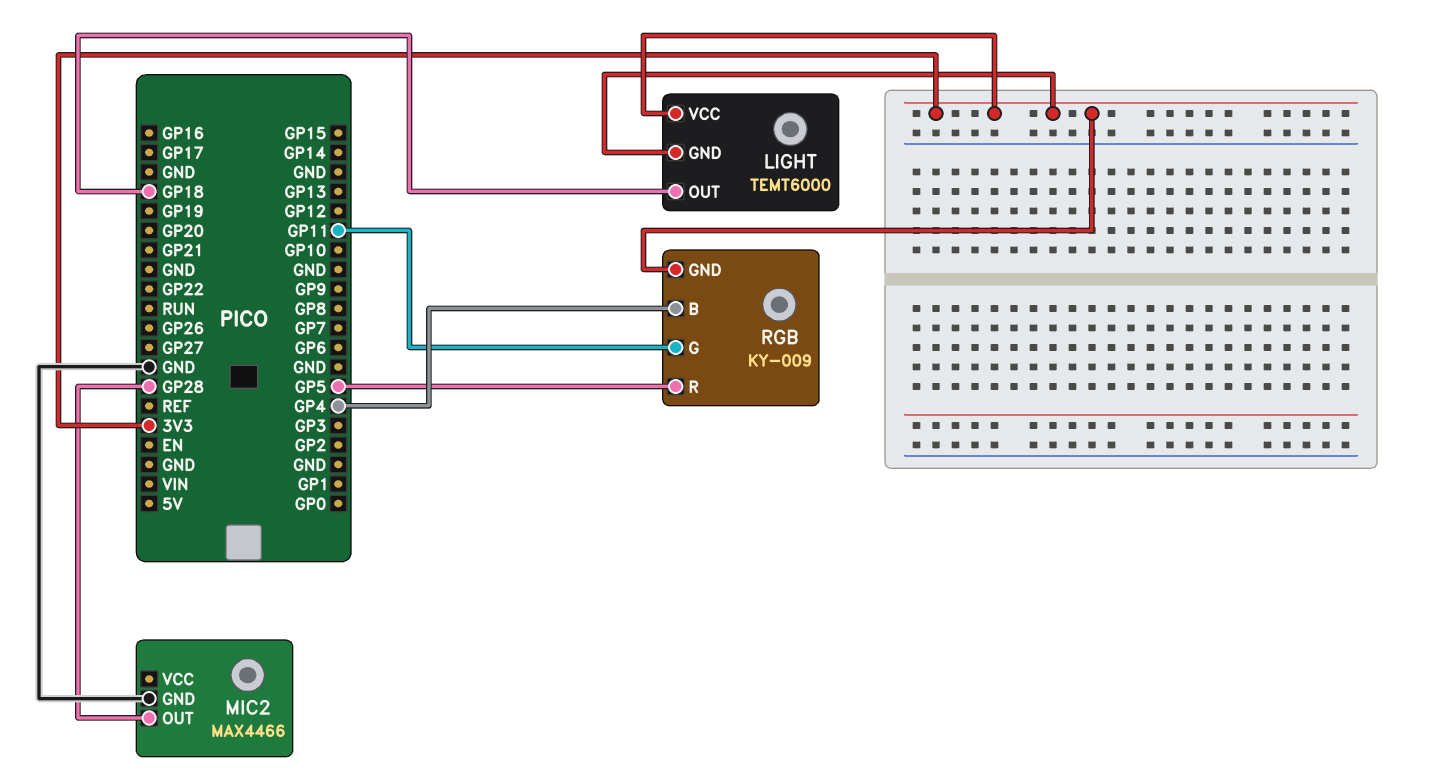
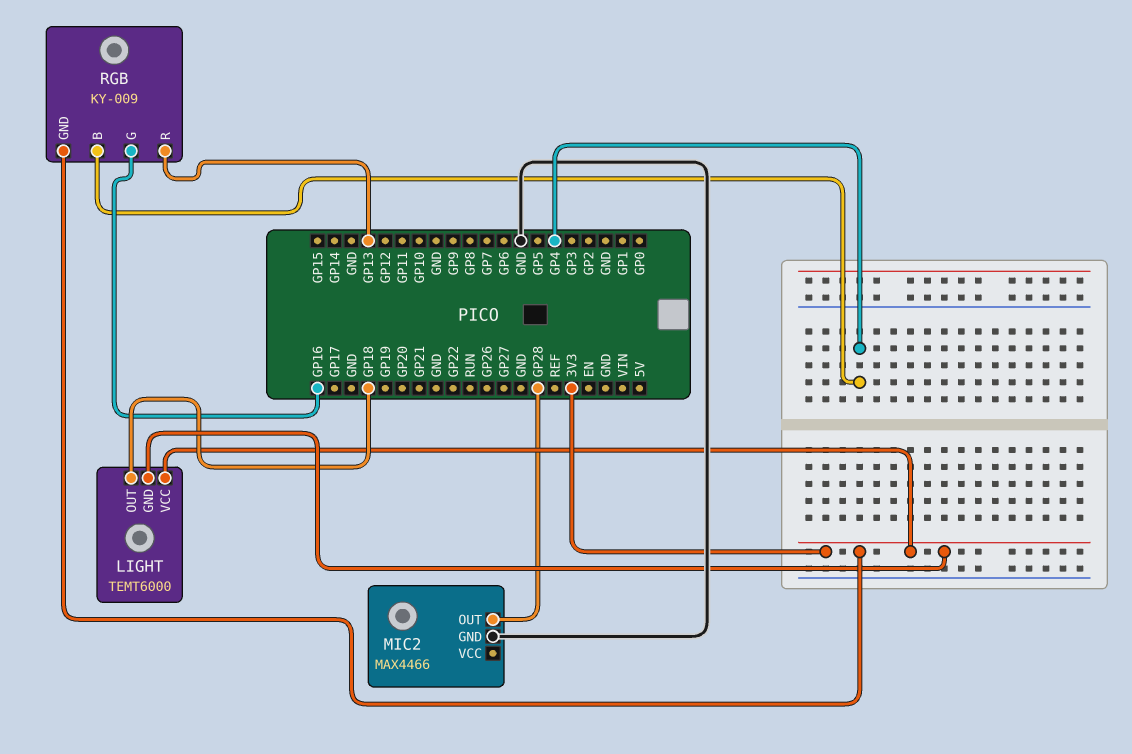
RGB pin G: GP11 -> GP16
RGB pin R: GP5 -> GP13

